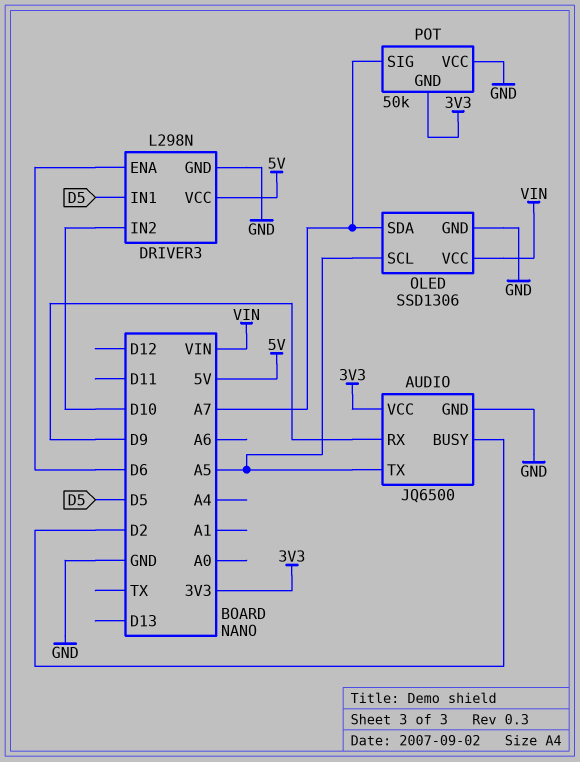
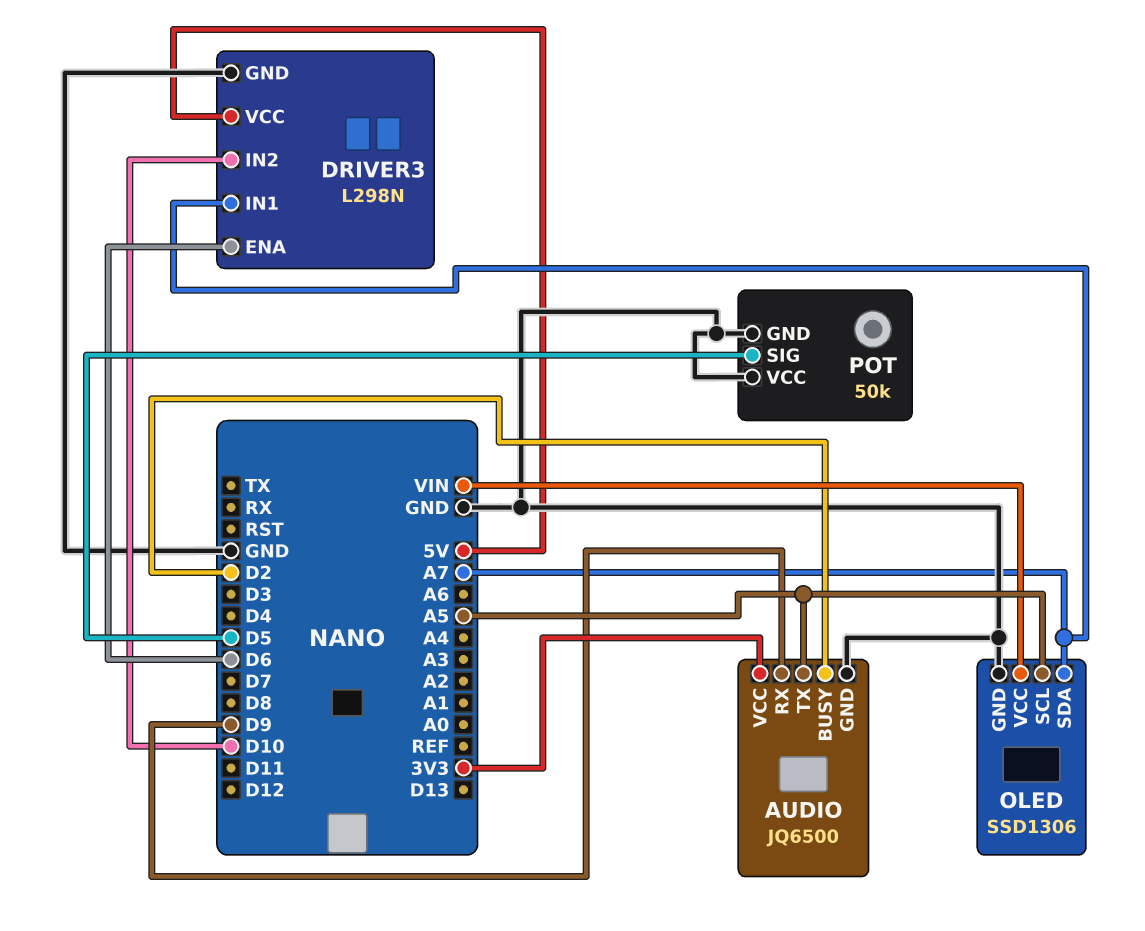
DRIVER3 pin IN1: D5 -> A7
POT pin GND: 3V3 -> GND
POT pin SIG: A7 -> D5

